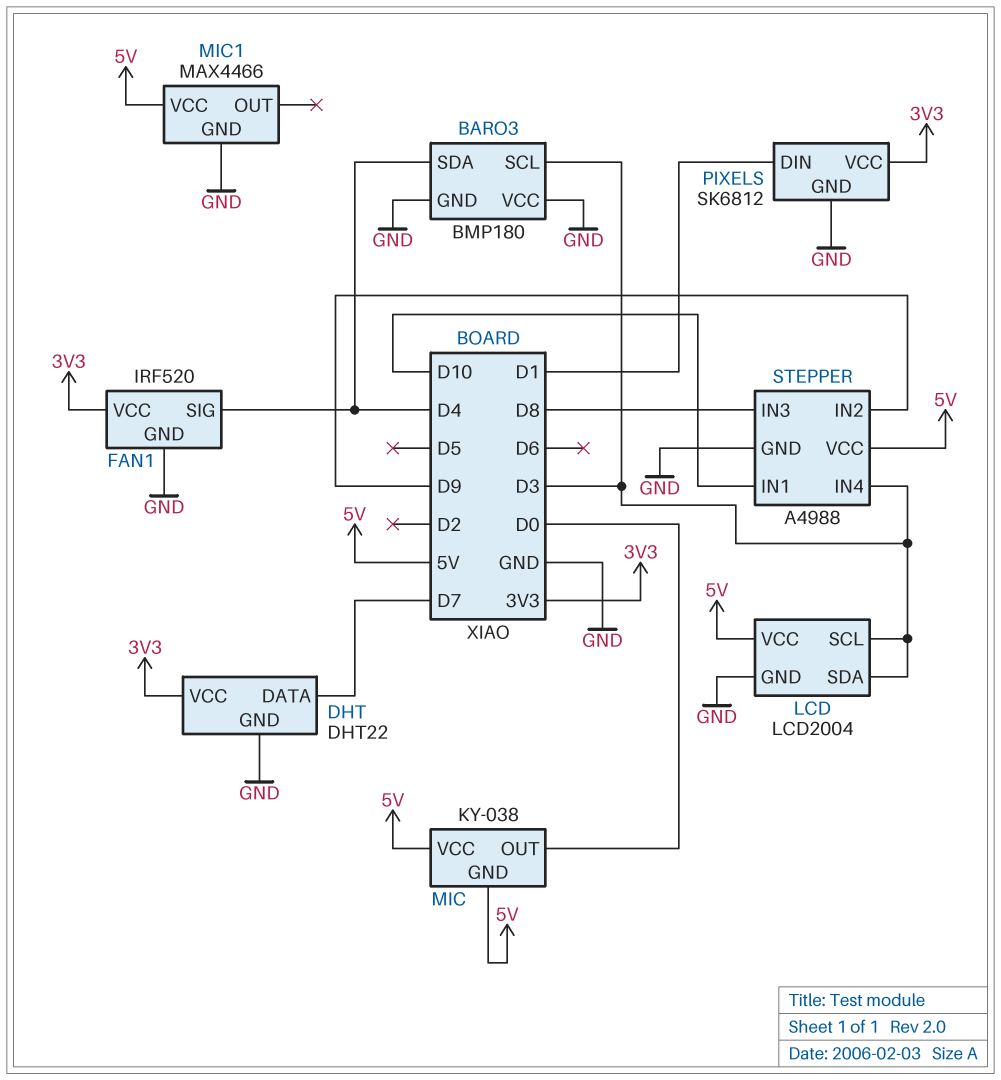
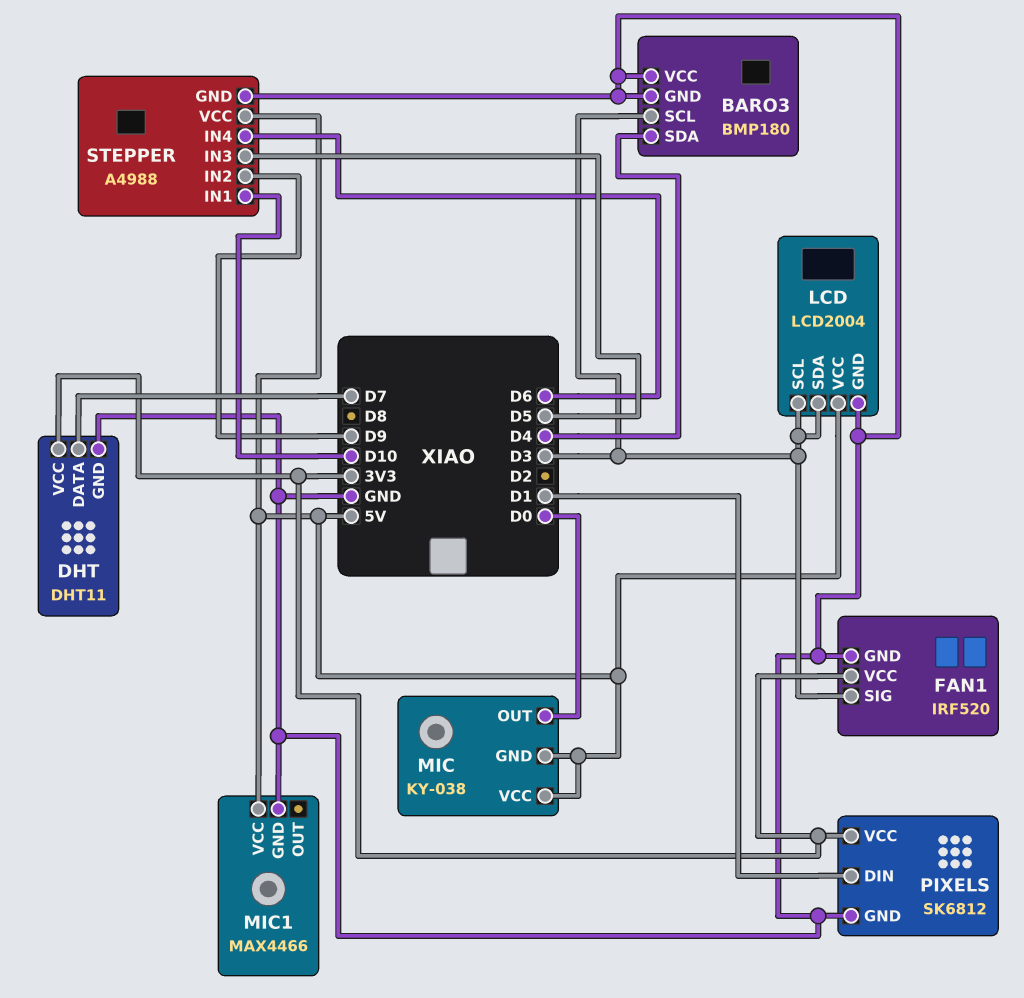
DHT: DHT22 -> DHT11
FAN1 pin SIG: D4 -> D3
STEPPER pin IN3: D8 -> D5
STEPPER pin IN4: D3 -> D6

